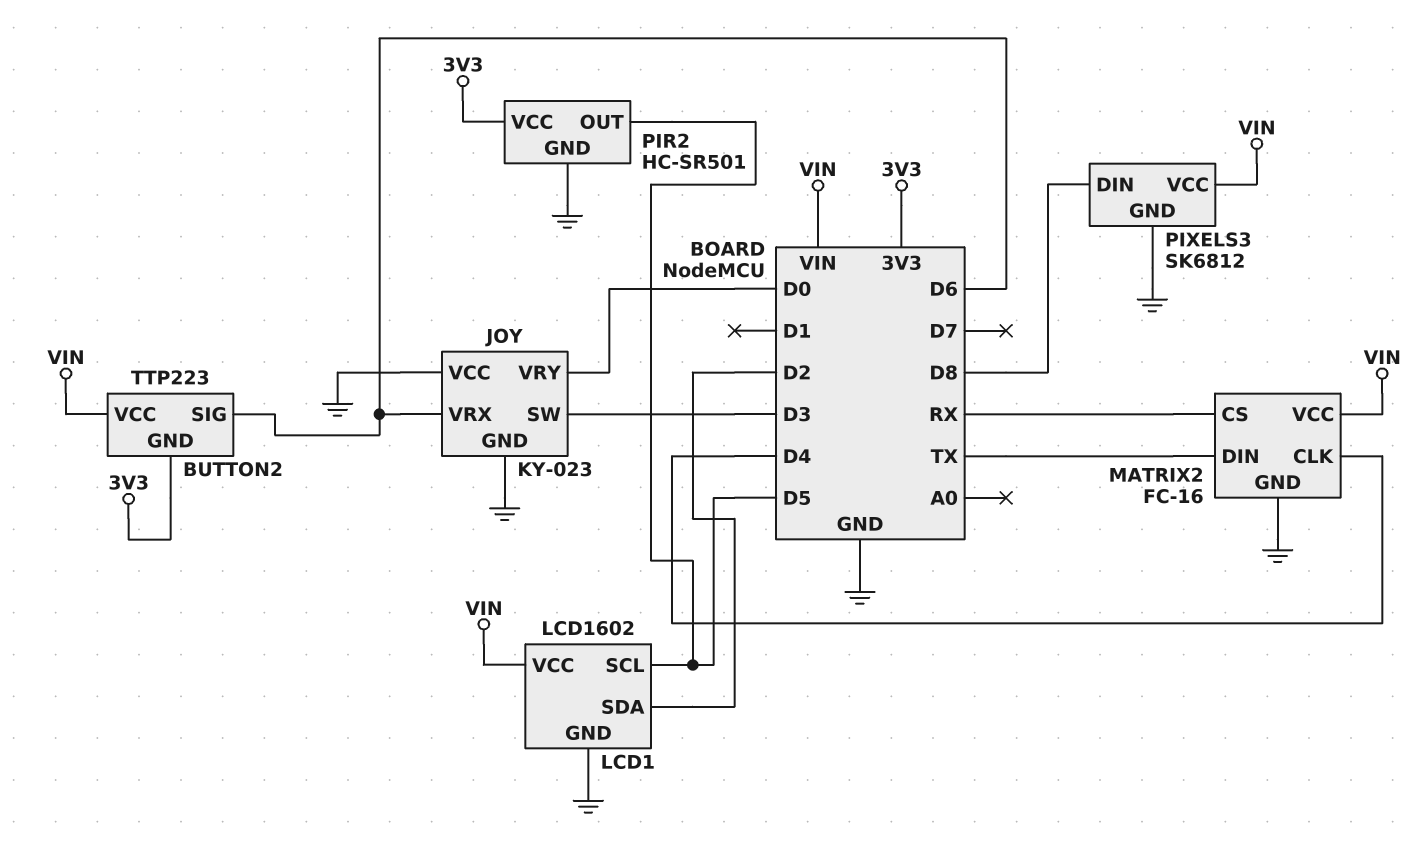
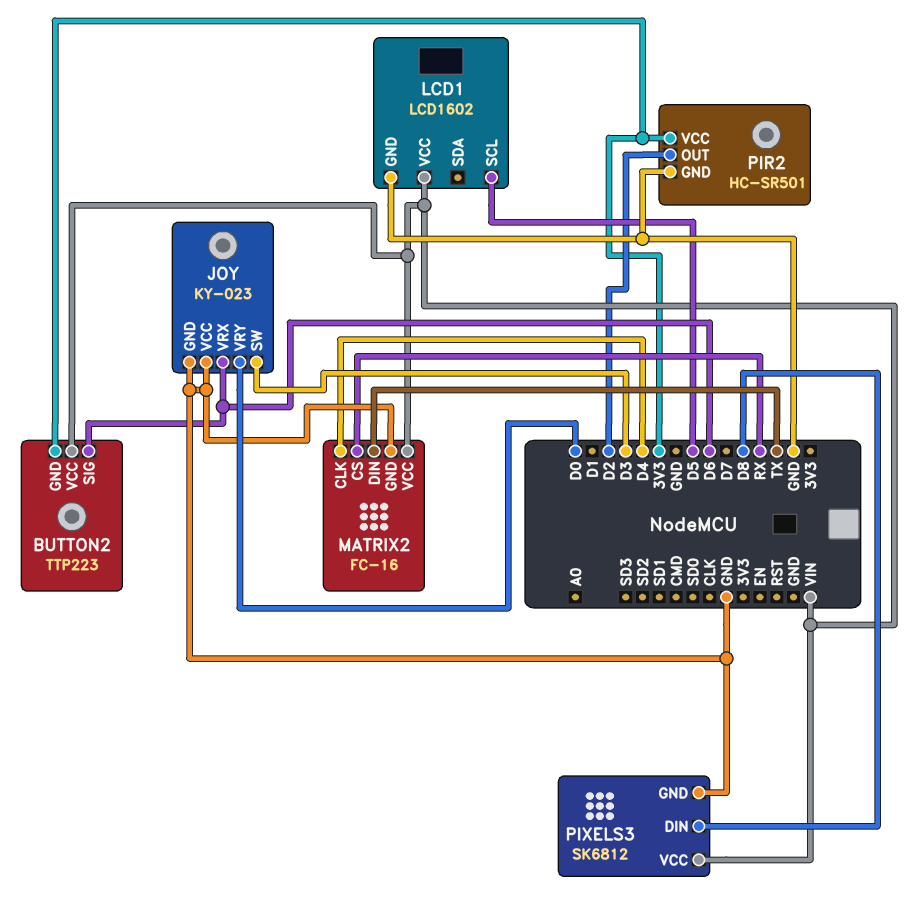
LCD1 pin SDA: D2 -> none
PIR2 pin OUT: D5 -> D2

